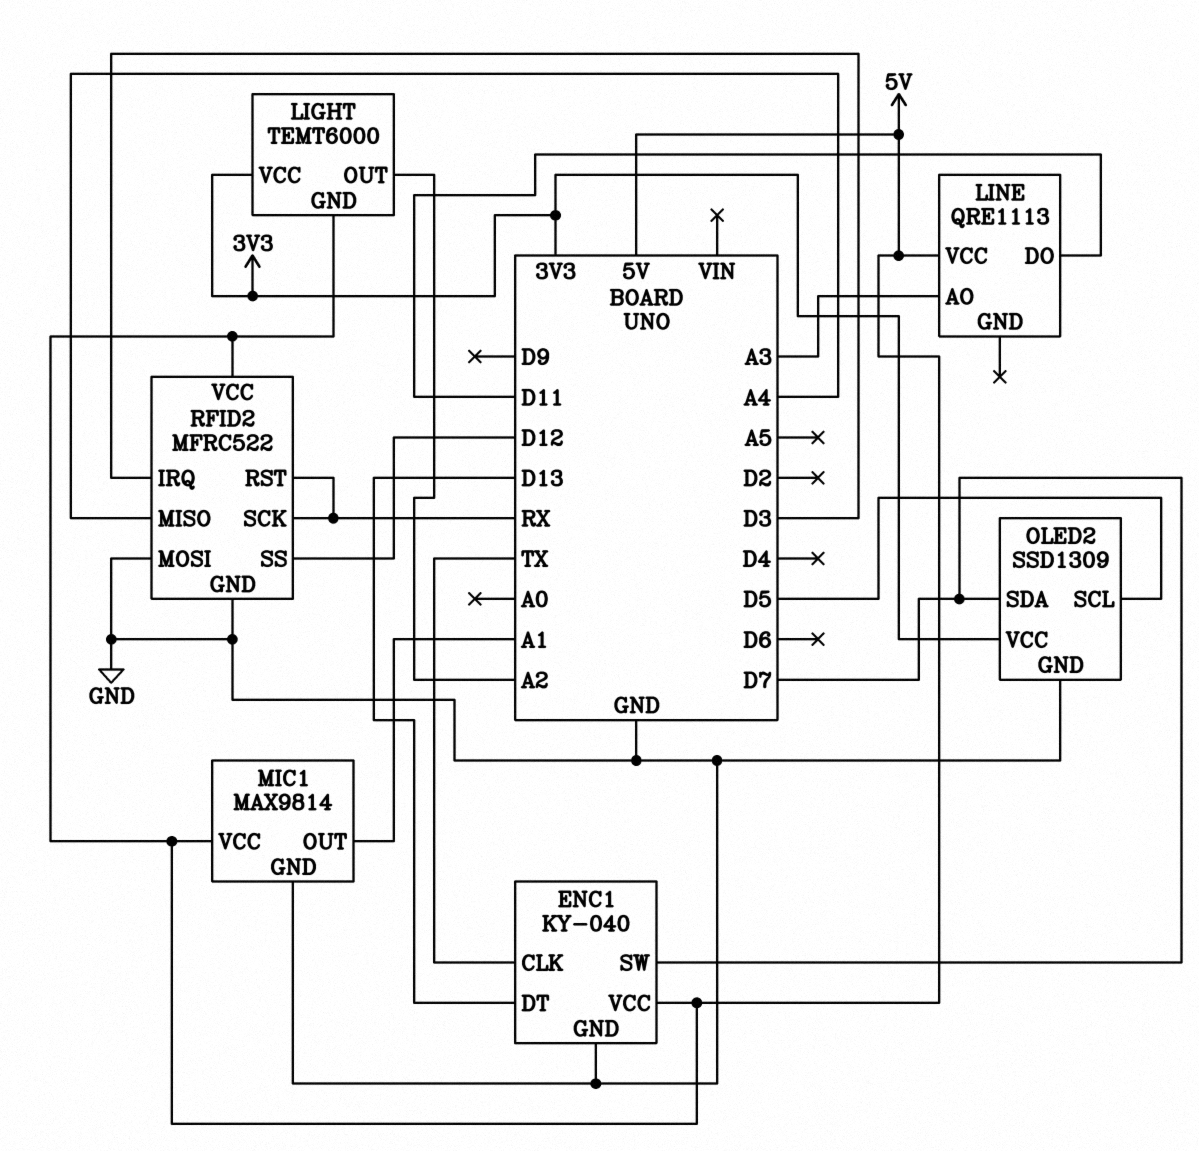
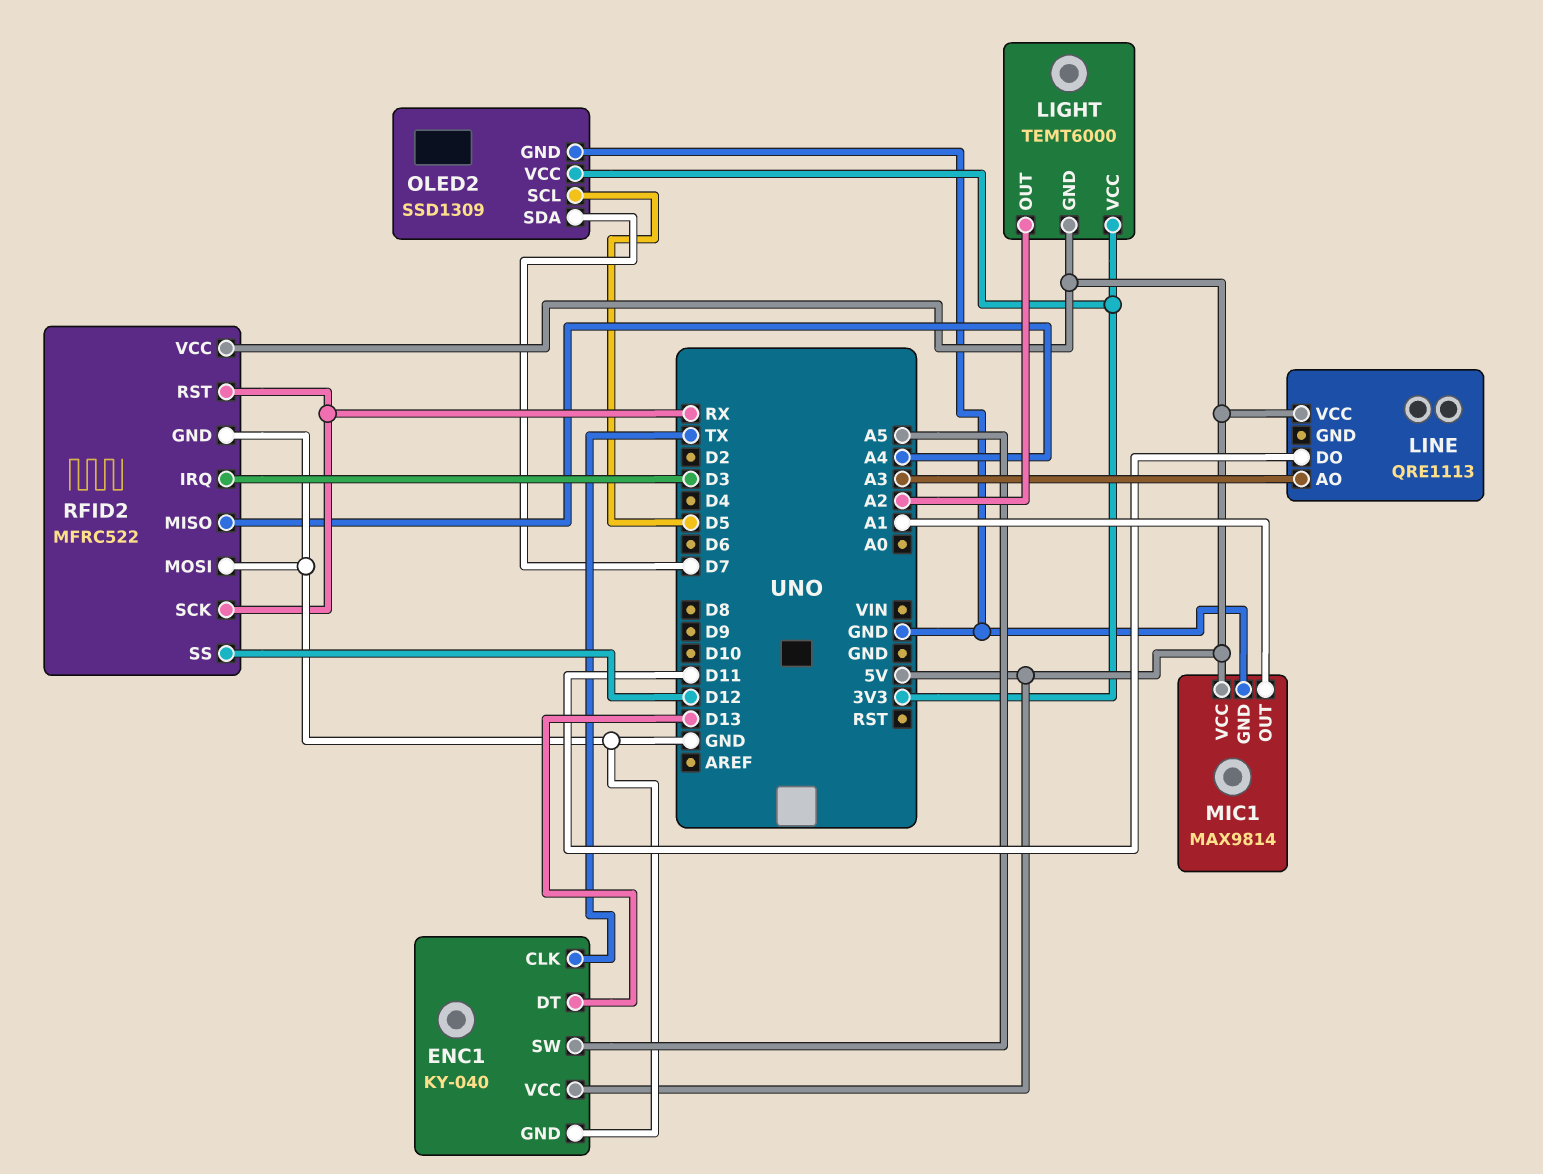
ENC1 pin SW: D7 -> A5

